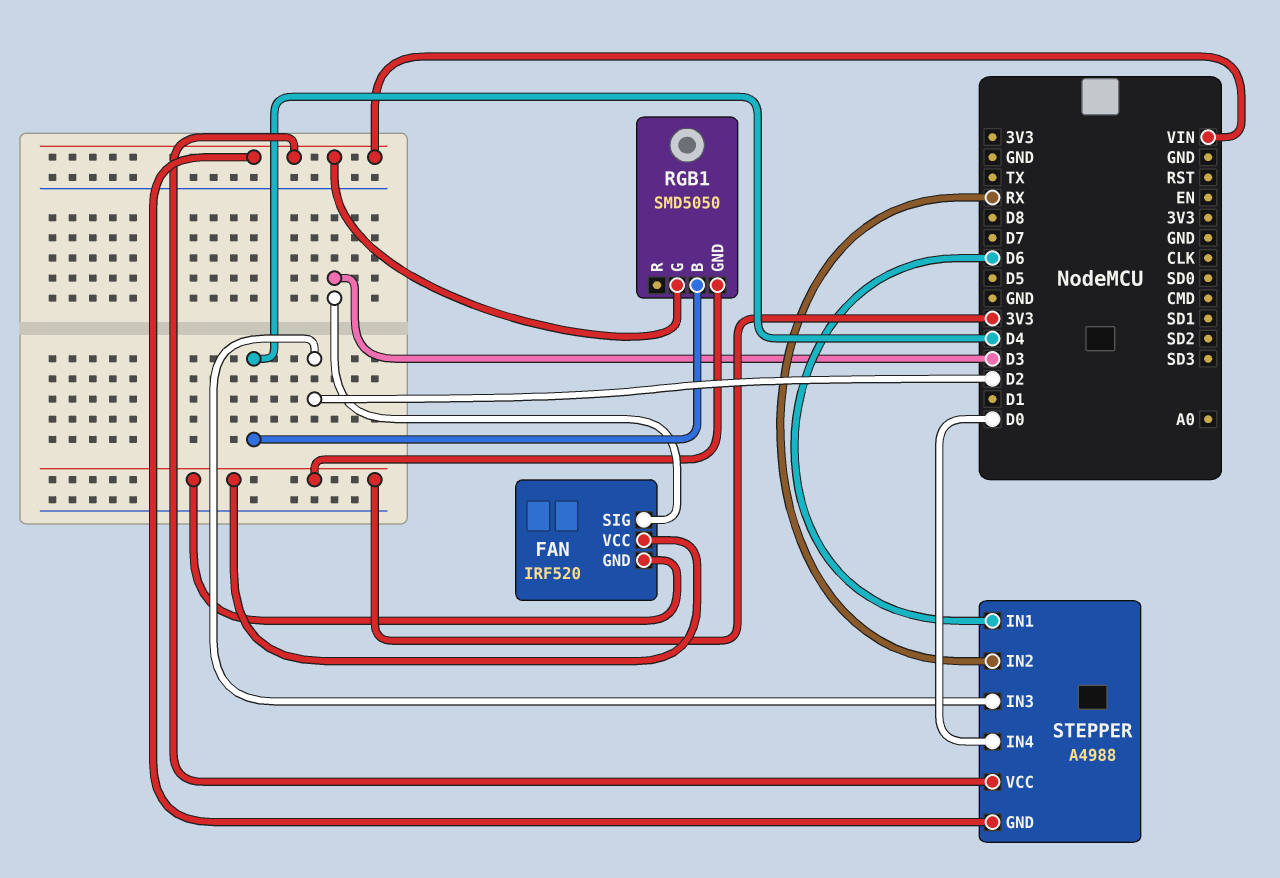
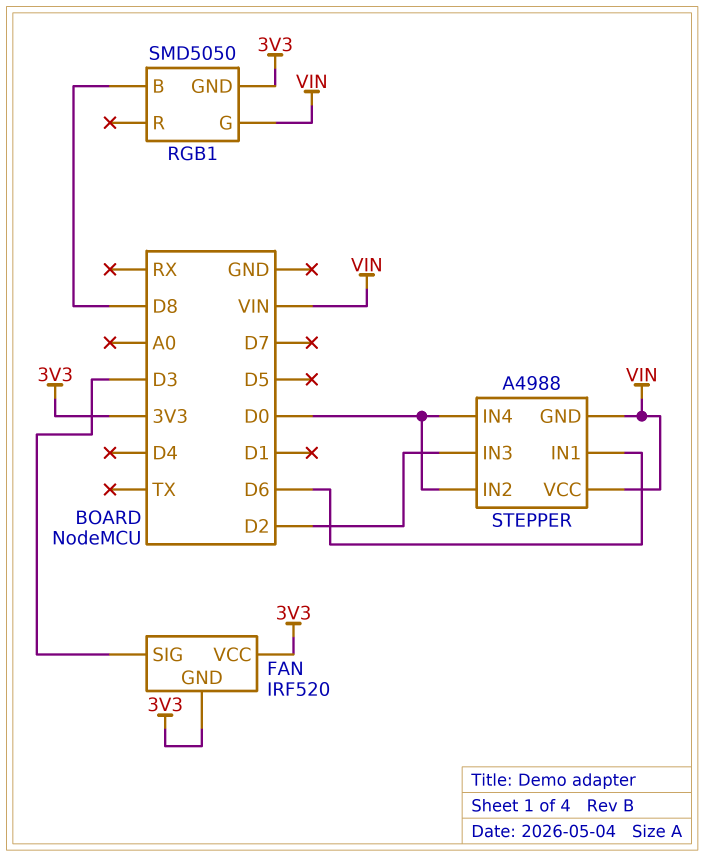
RGB1 pin B: D4 -> D8
STEPPER pin IN2: RX -> D0

